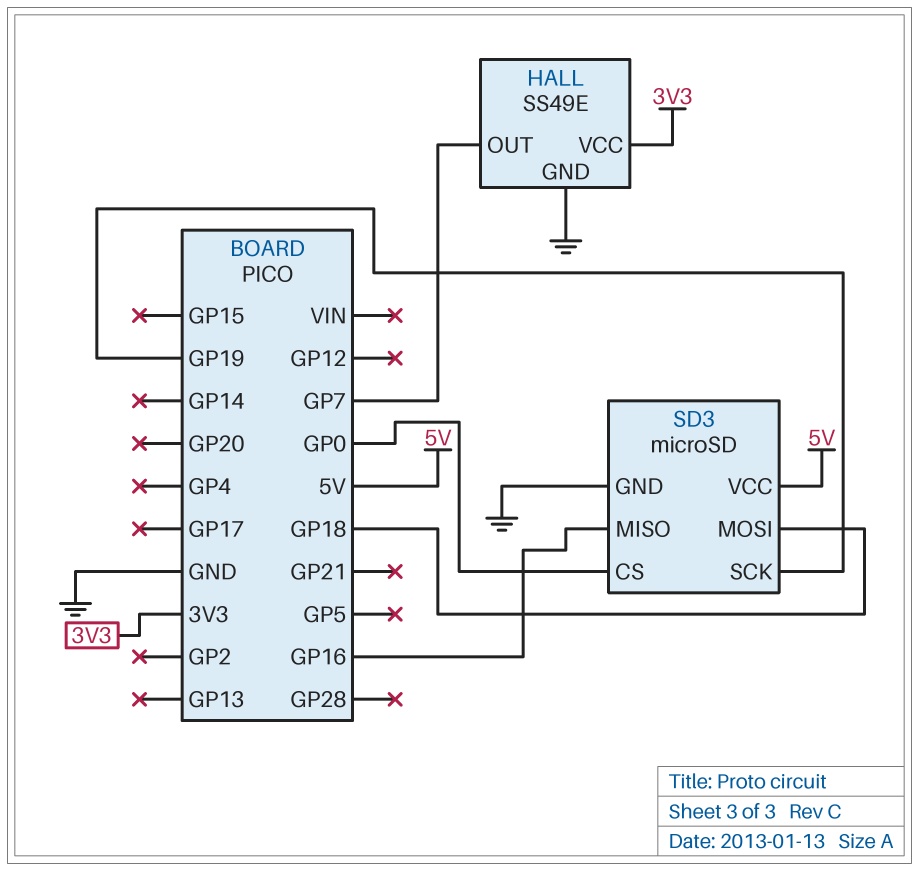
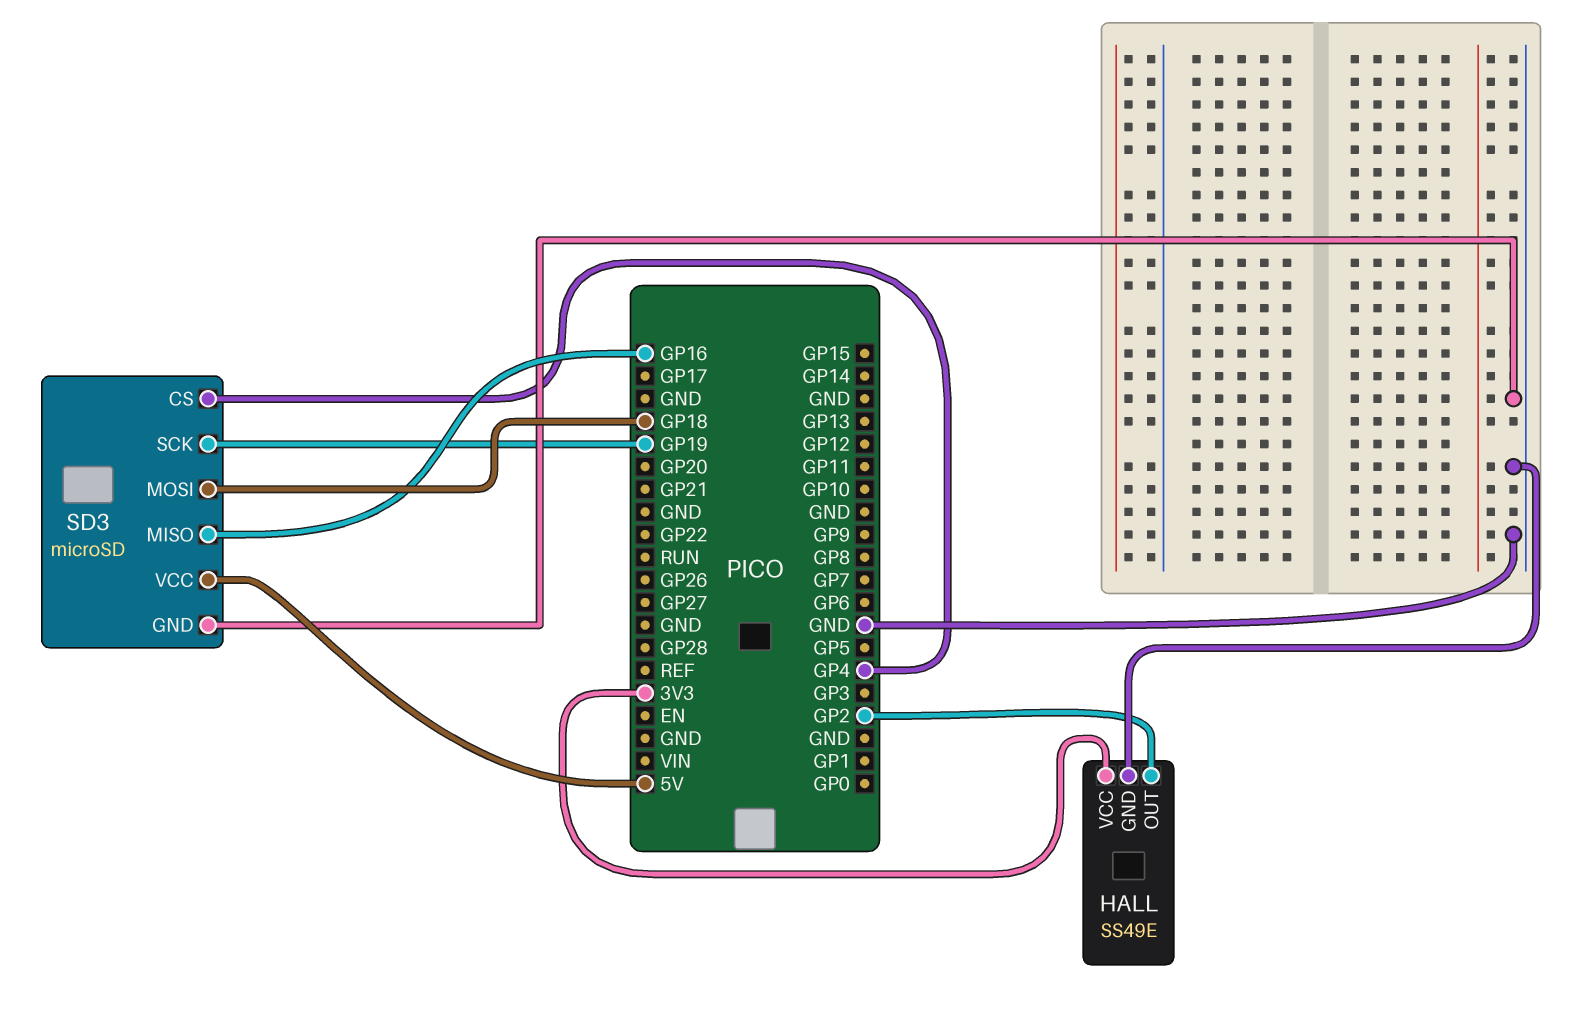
HALL pin OUT: GP7 -> GP2
SD3 pin CS: GP0 -> GP4

